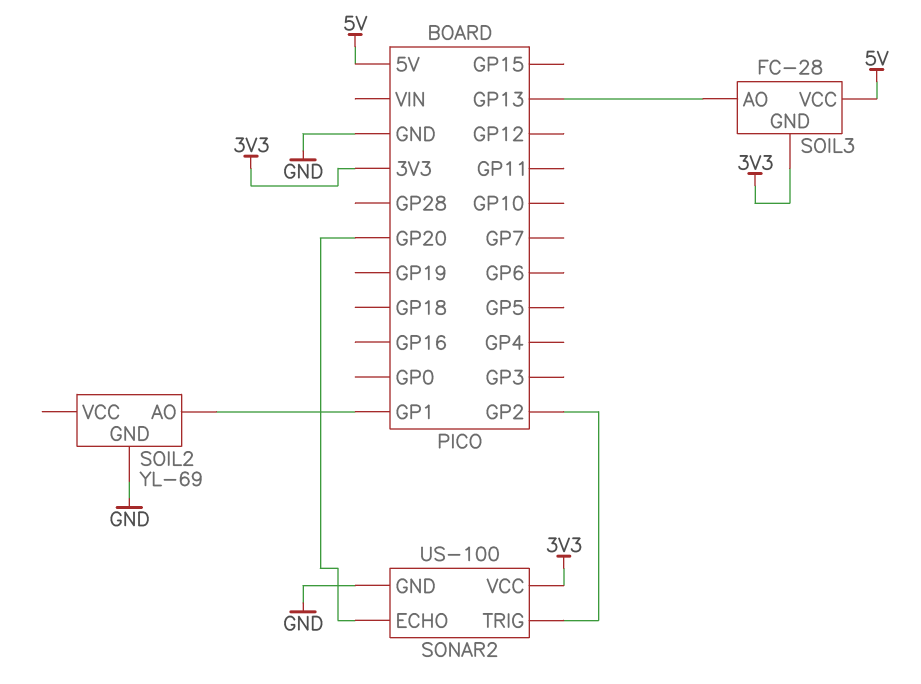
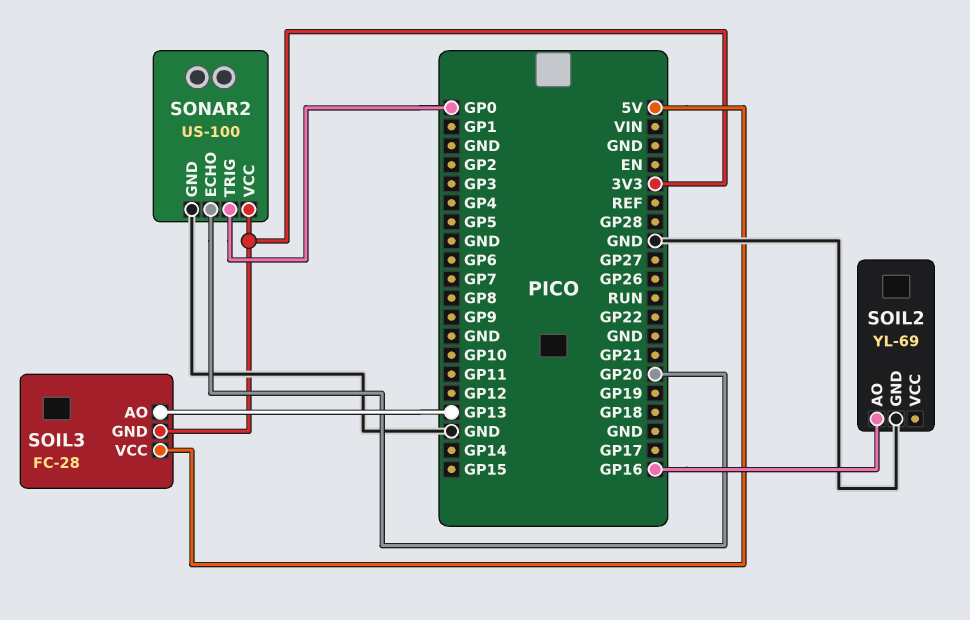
SOIL2 pin AO: GP1 -> GP16
SONAR2 pin TRIG: GP2 -> GP0

